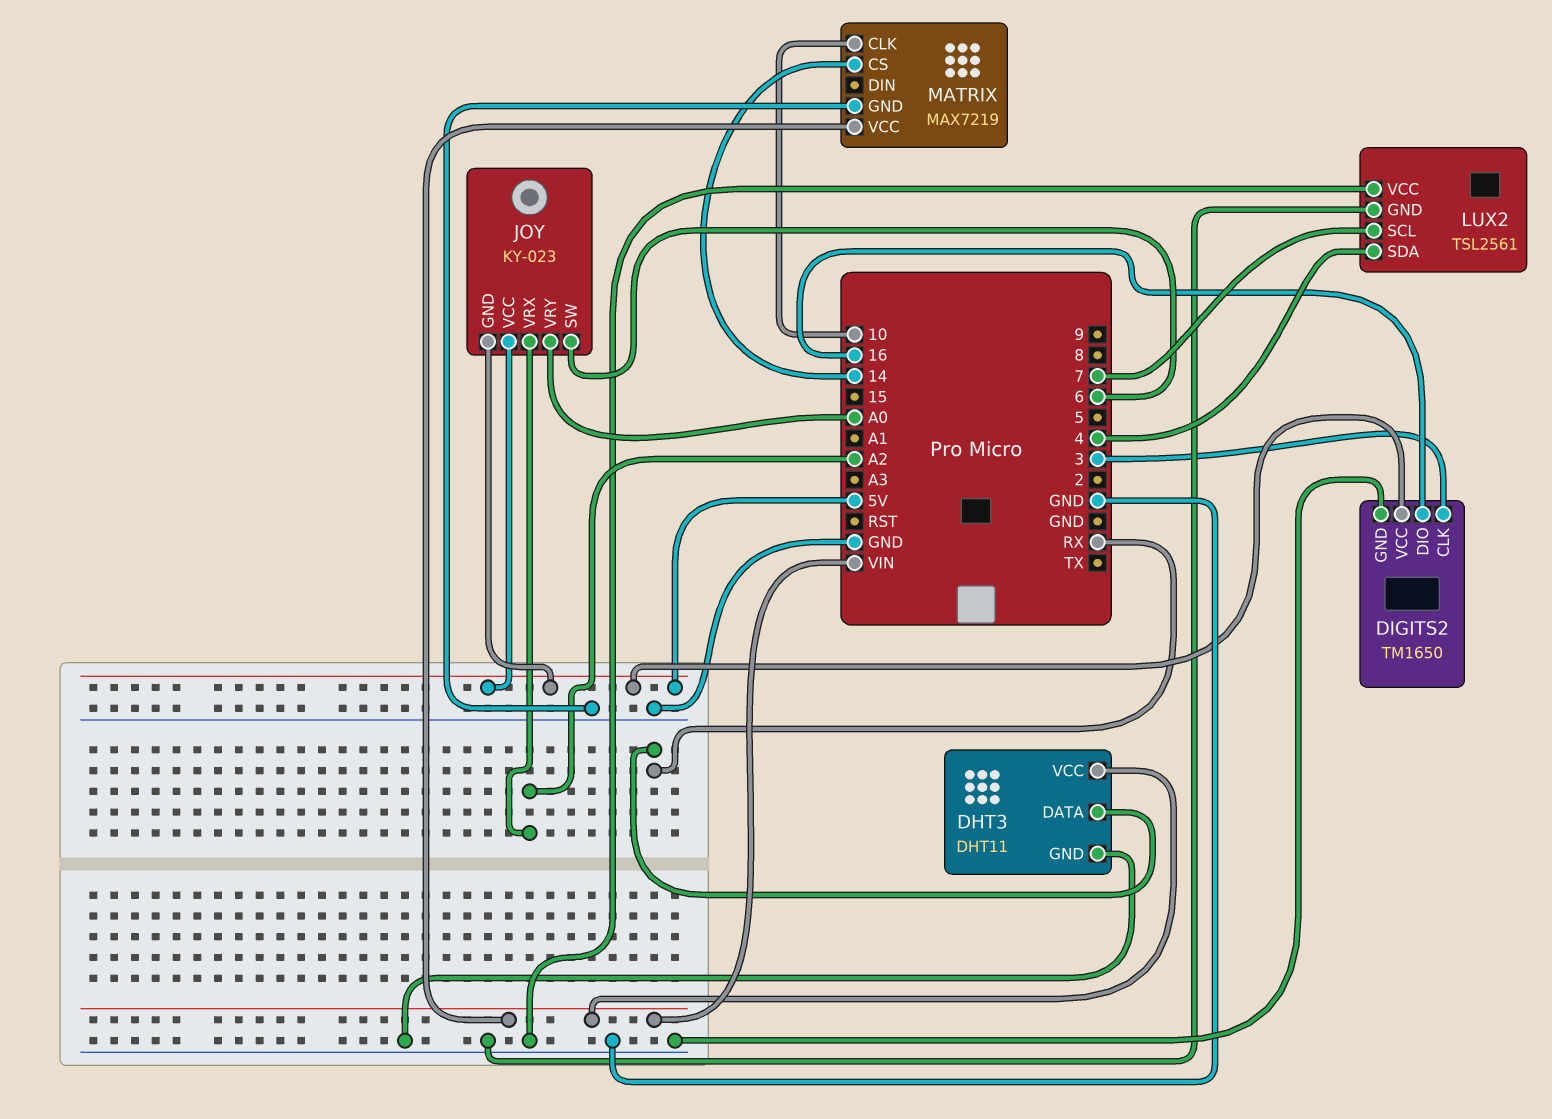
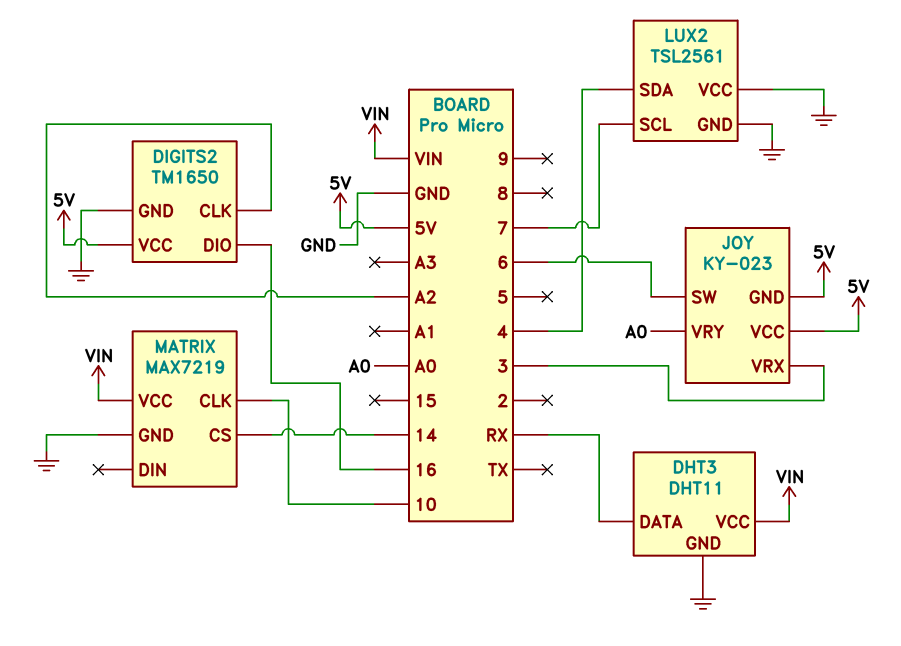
DIGITS2 pin CLK: 3 -> A2
JOY pin VRX: A2 -> 3

